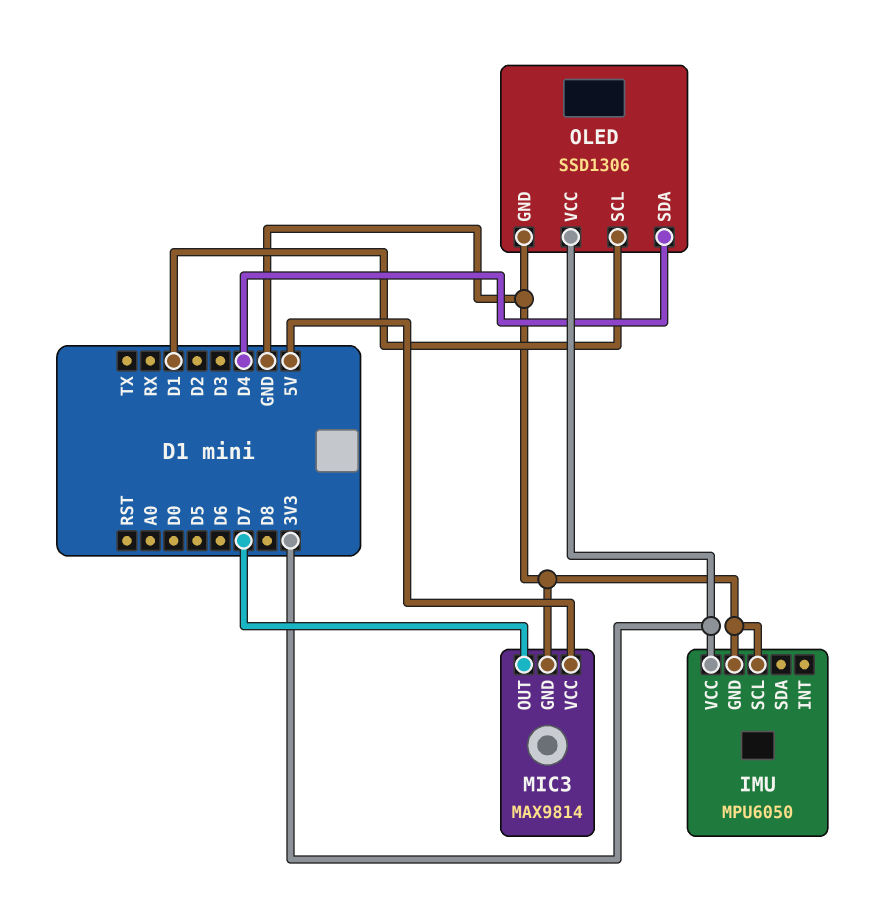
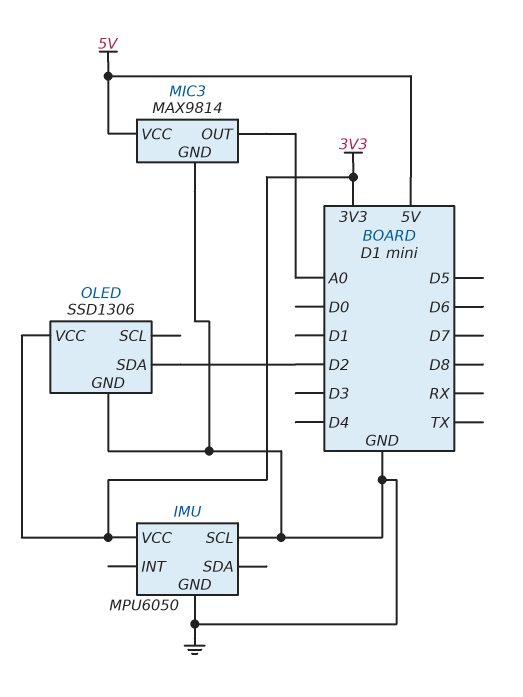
MIC3 pin OUT: D7 -> A0
OLED pin SCL: D1 -> none
OLED pin SDA: D4 -> D2

